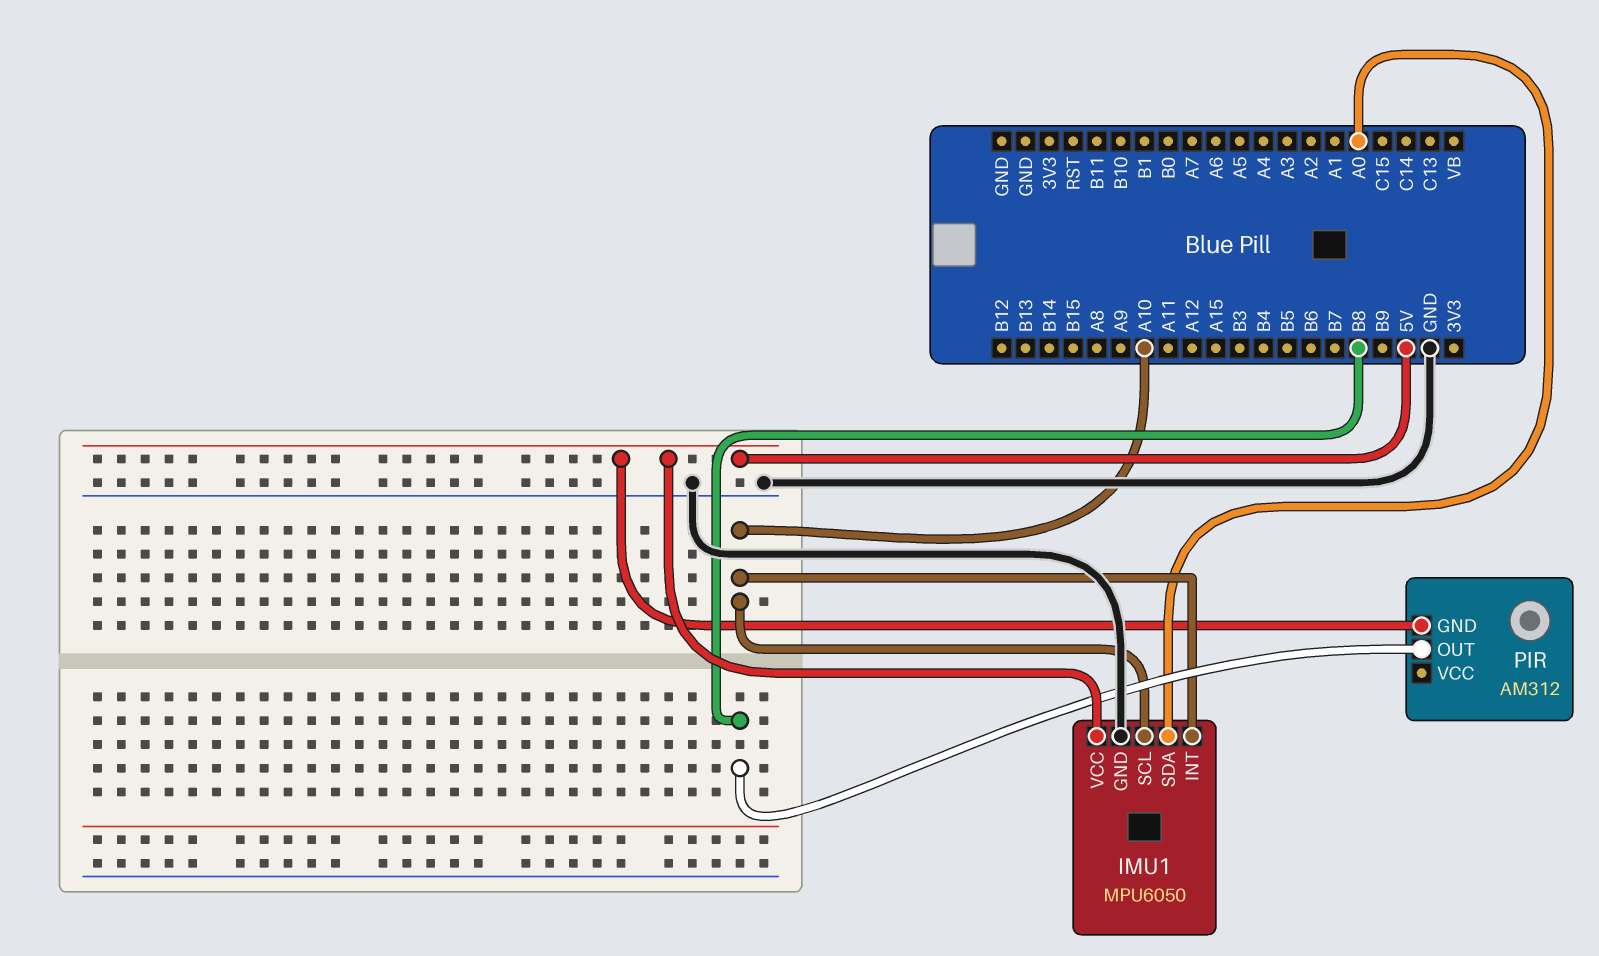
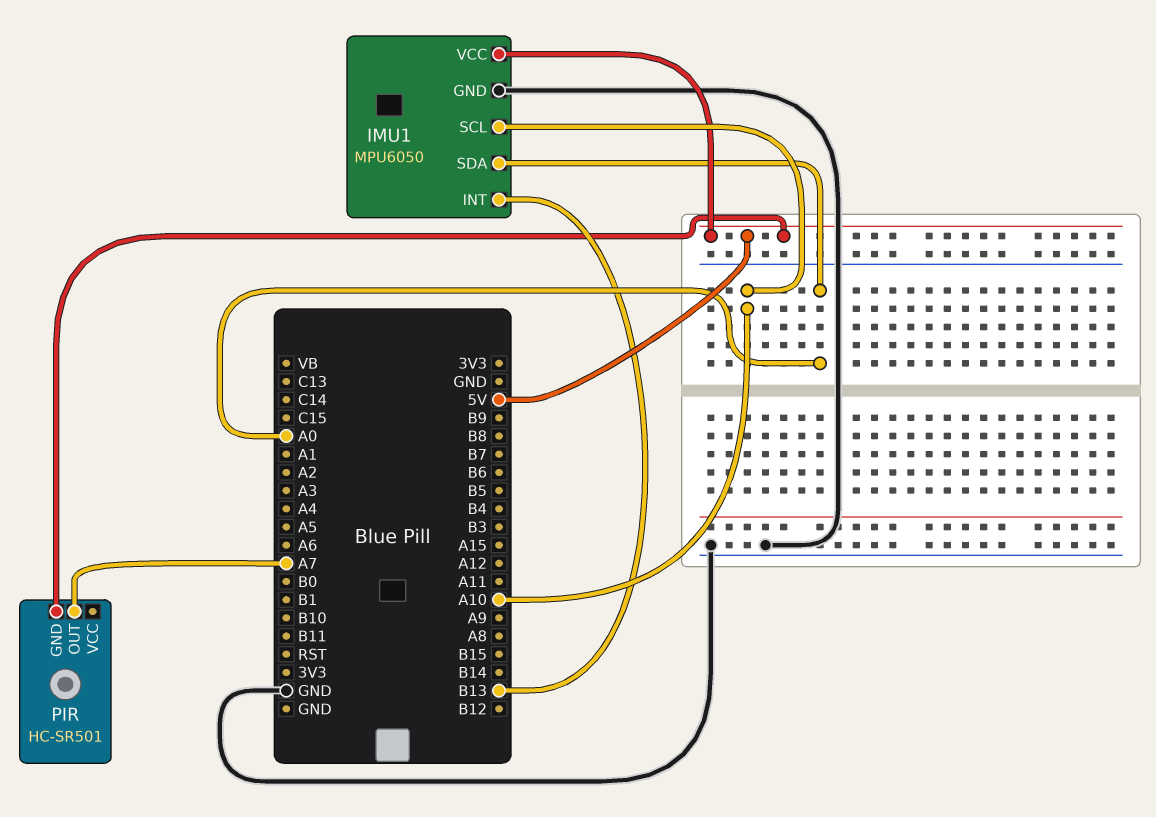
IMU1 pin INT: A10 -> B13
PIR: AM312 -> HC-SR501
PIR pin OUT: B8 -> A7

